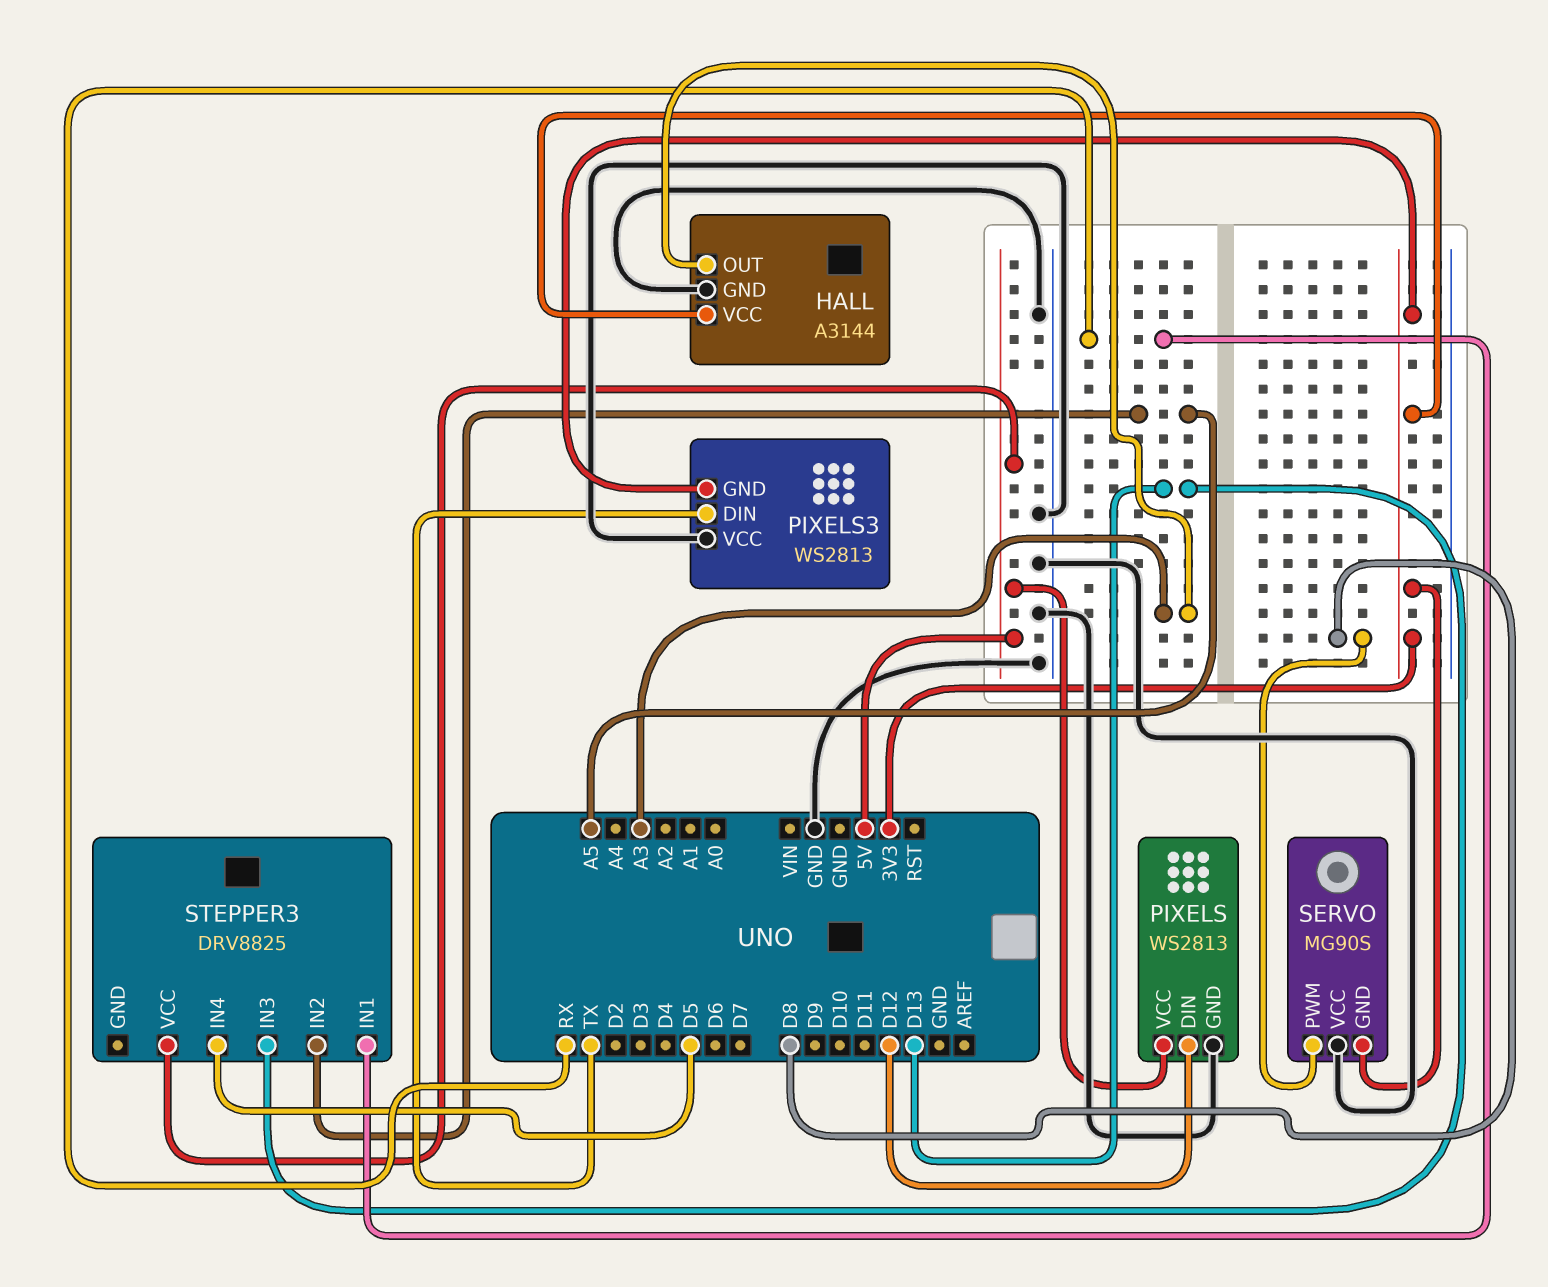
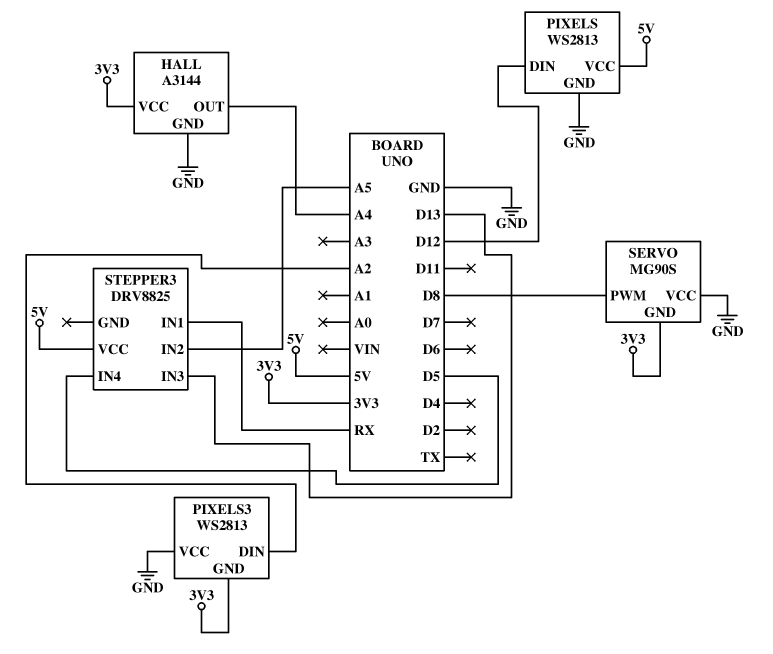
HALL pin OUT: A3 -> A4
PIXELS3 pin DIN: TX -> A2

